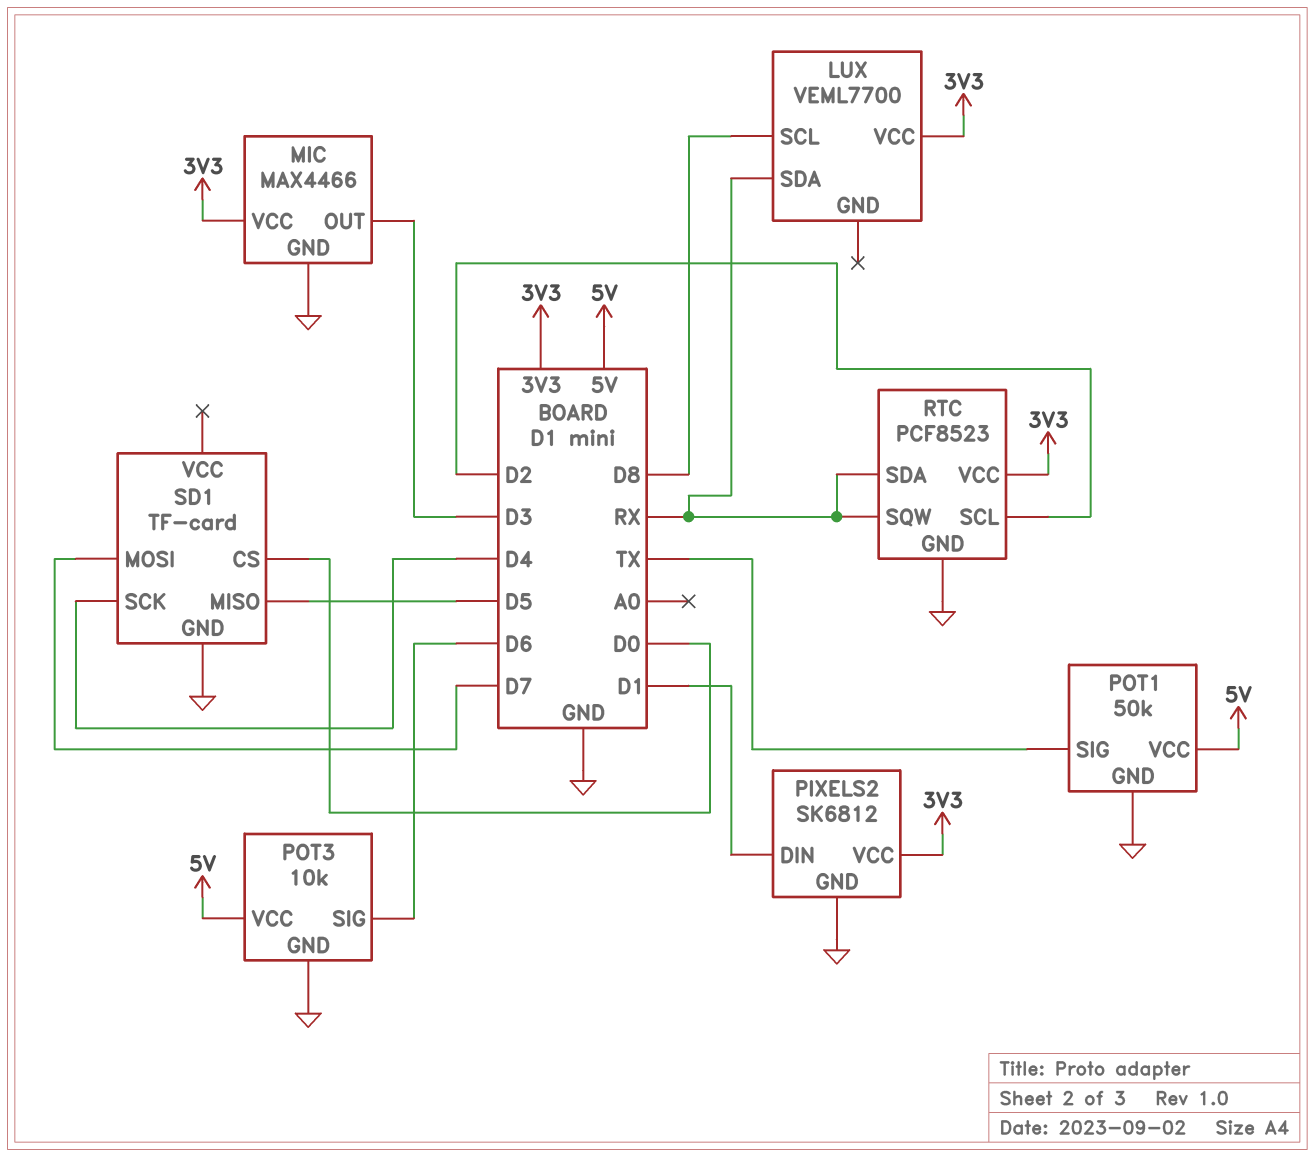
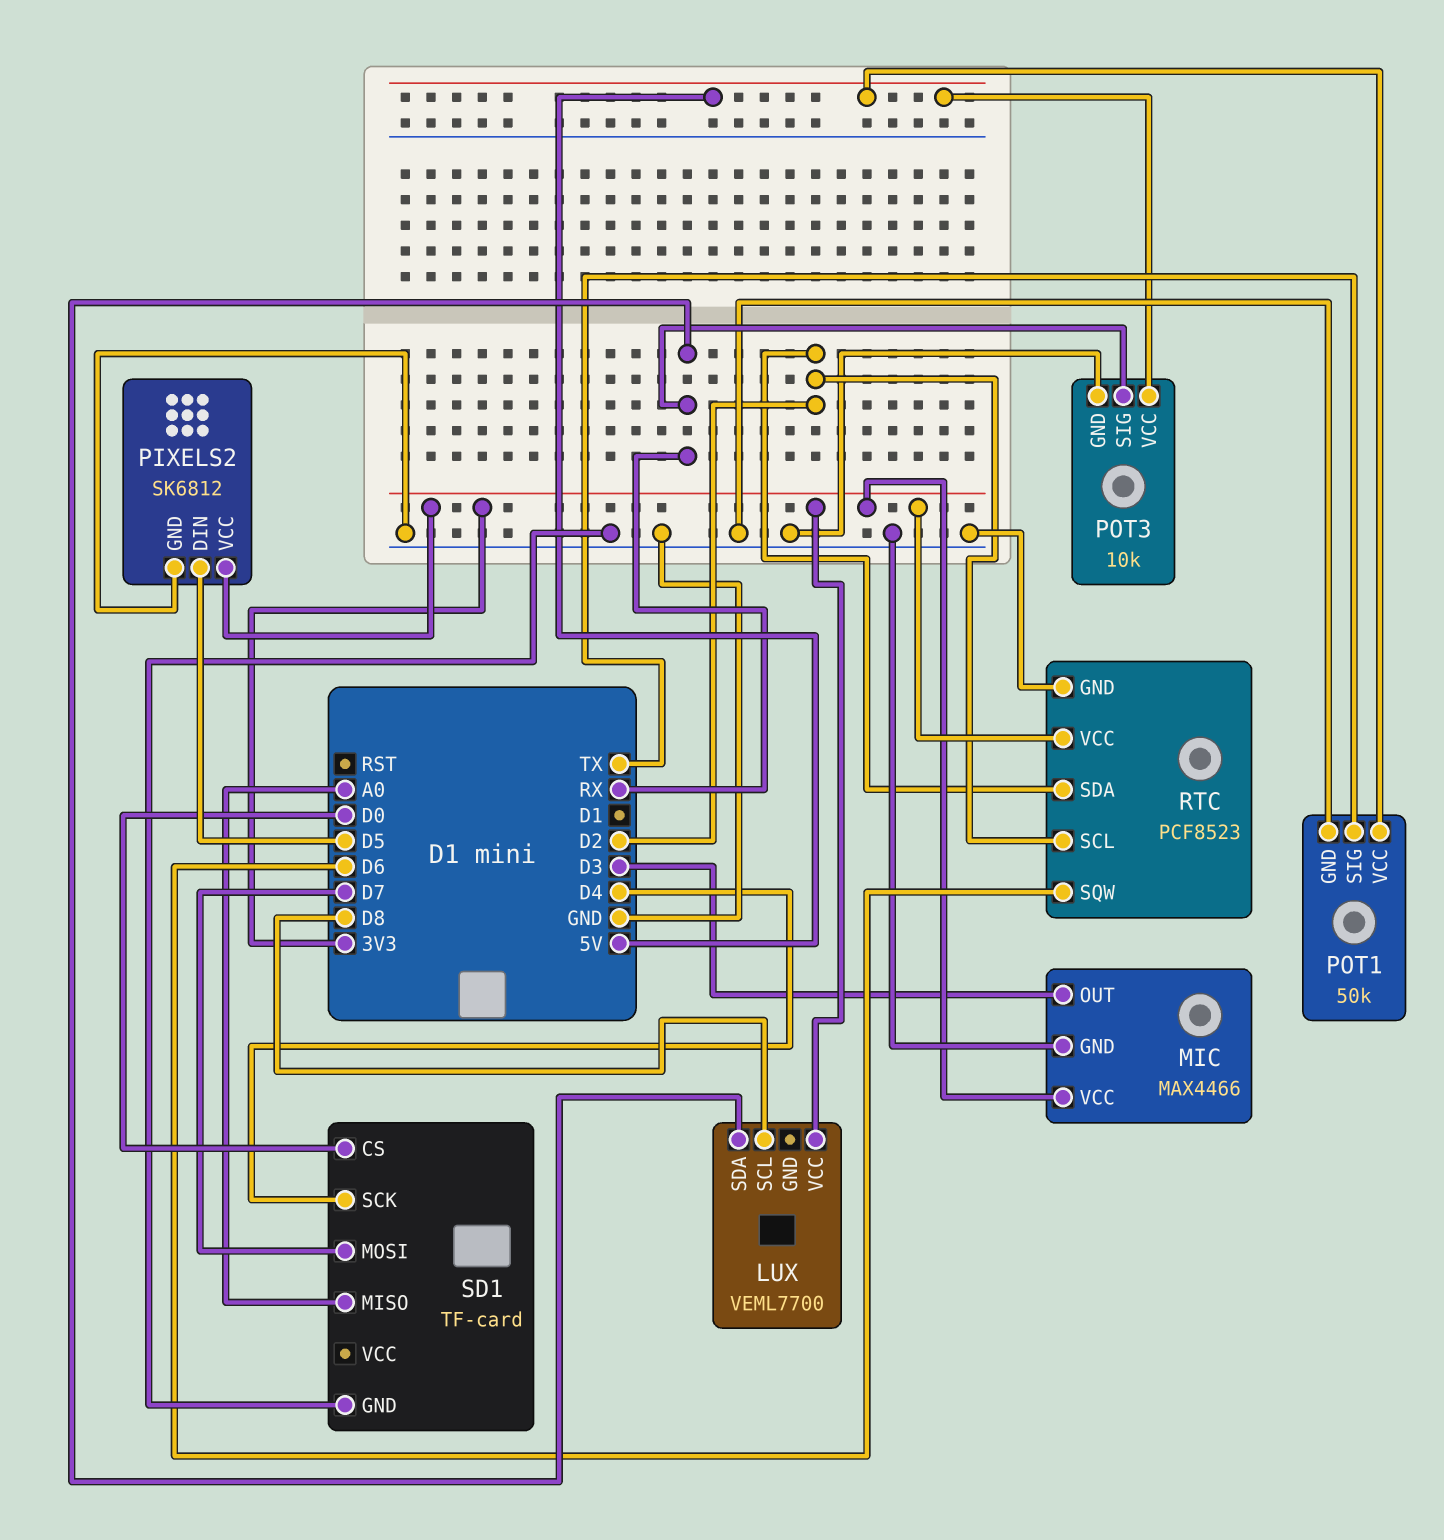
PIXELS2 pin DIN: D1 -> D5
POT3 pin SIG: D6 -> RX
RTC pin SDA: RX -> D2
RTC pin SQW: RX -> D6
SD1 pin MISO: D5 -> A0

